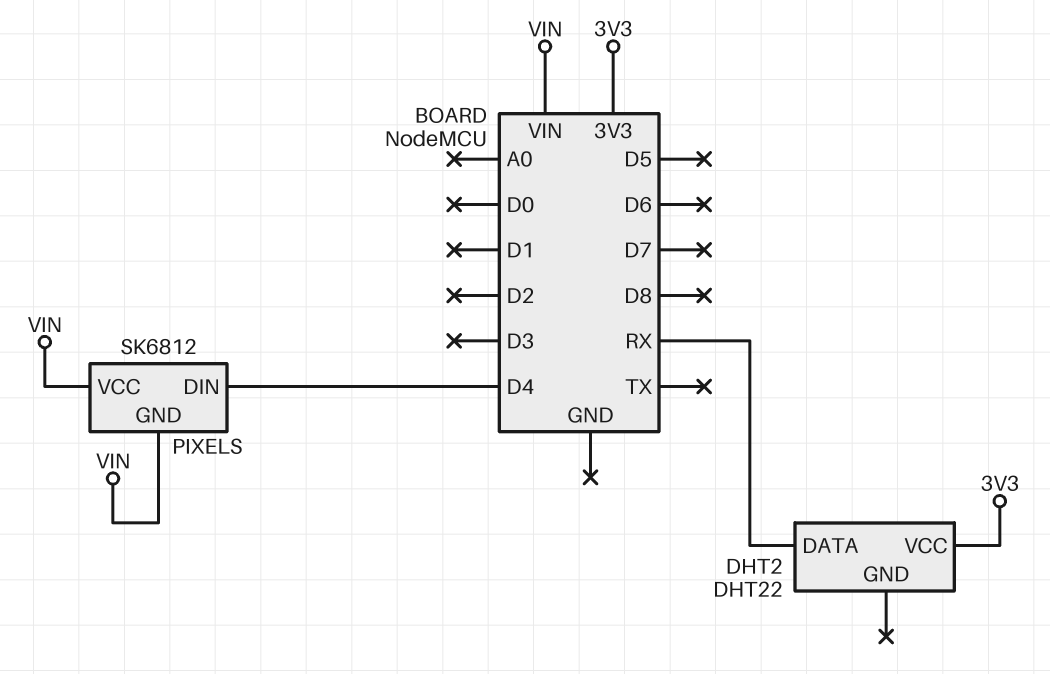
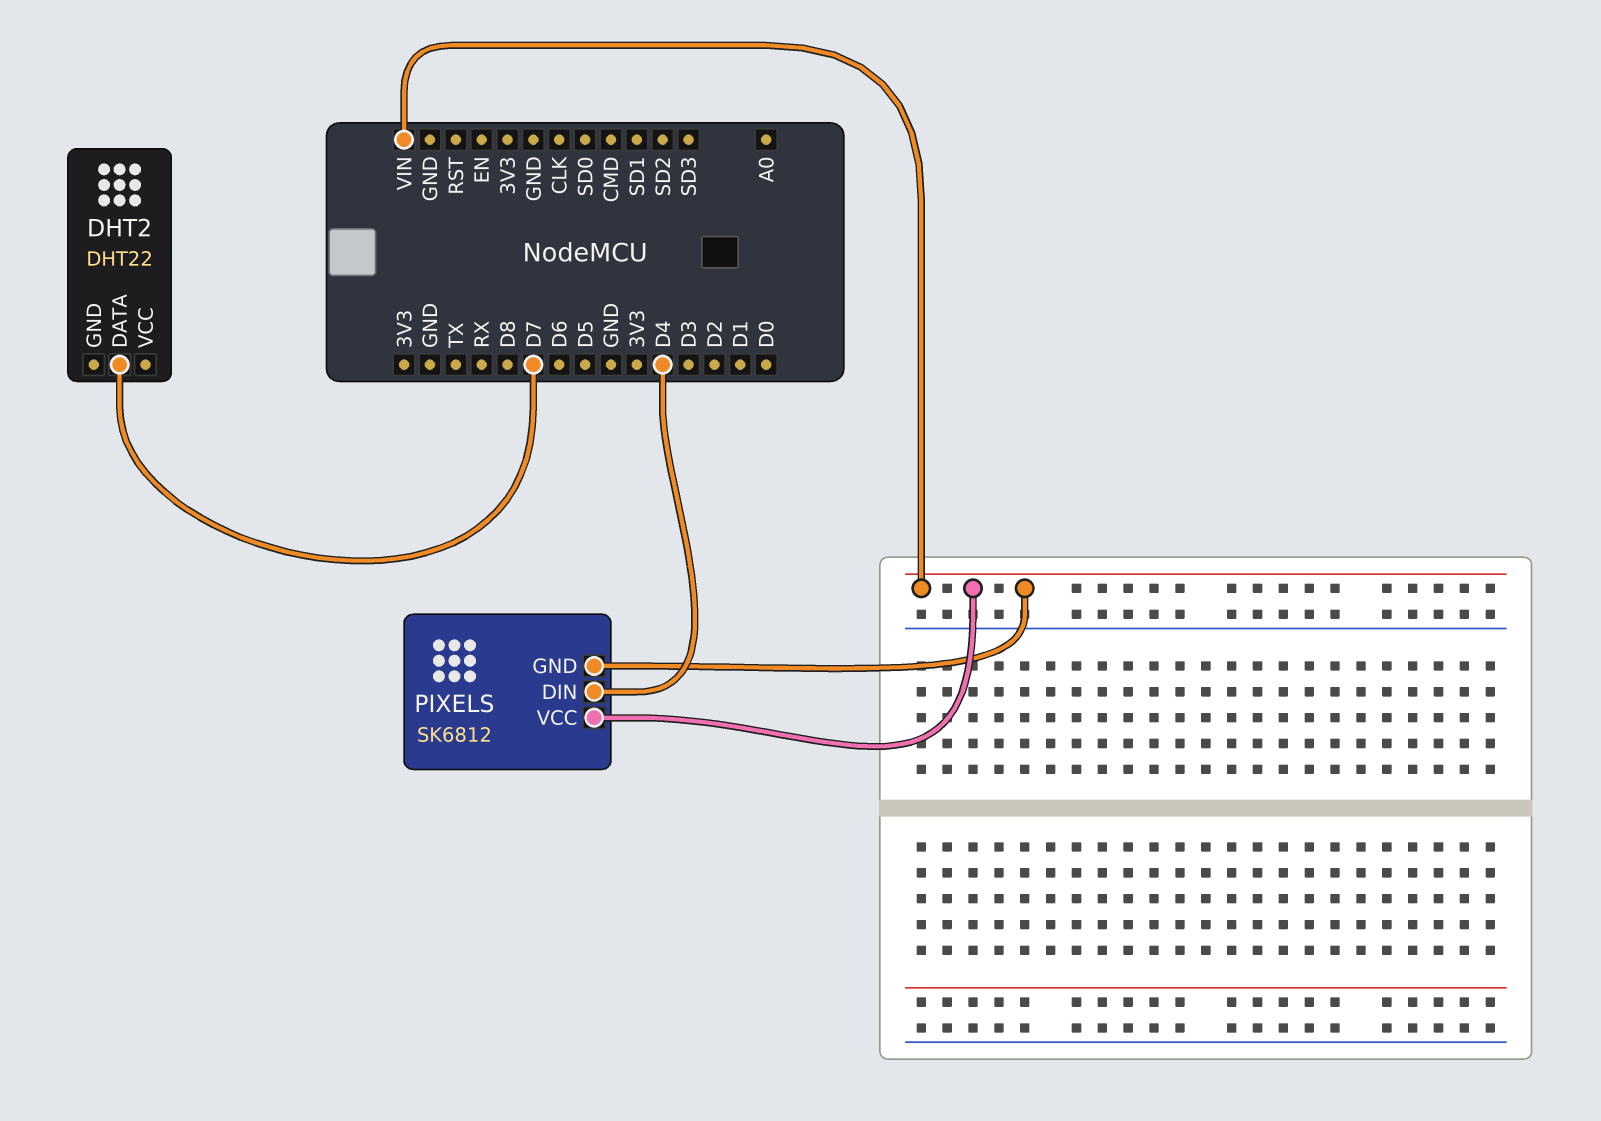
DHT2 pin DATA: RX -> D7
DHT2 pin VCC: 3V3 -> none

